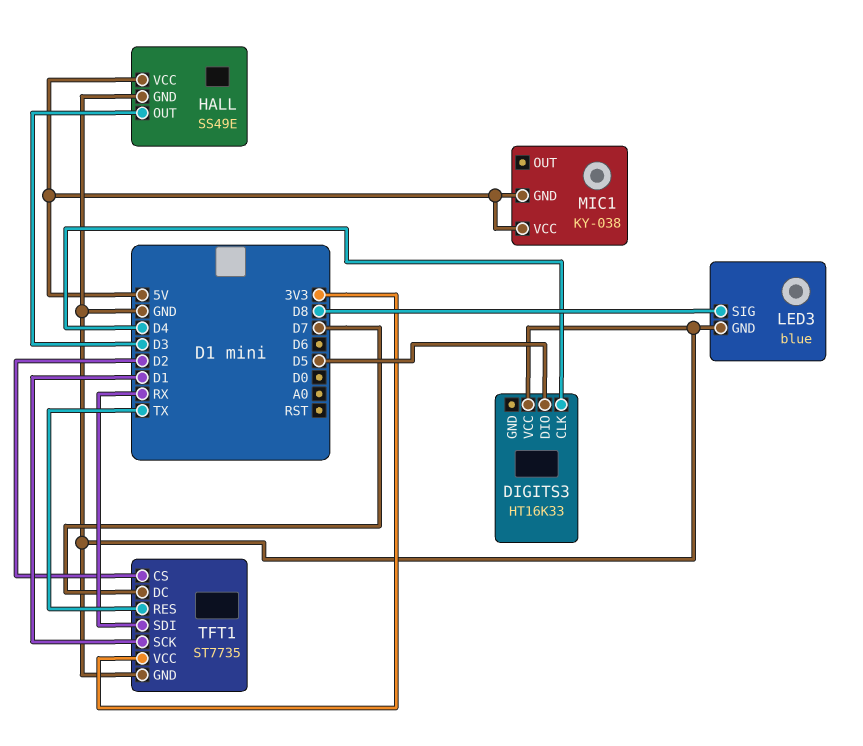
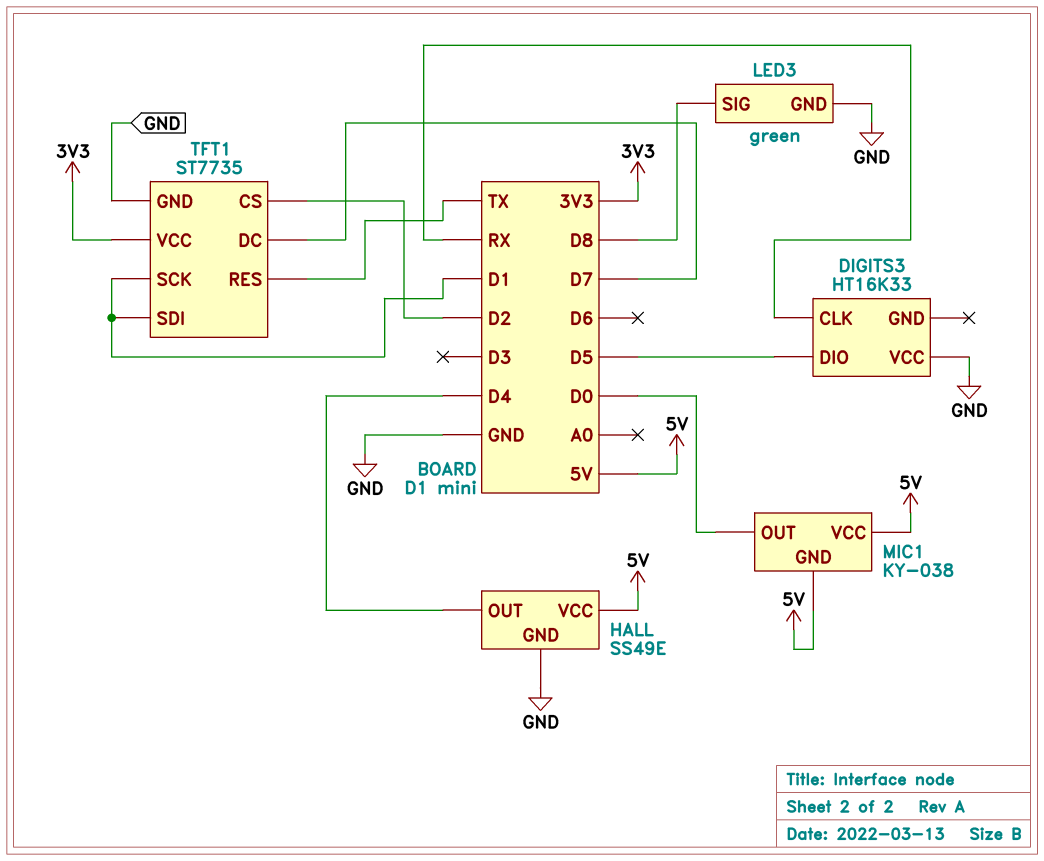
DIGITS3 pin CLK: D4 -> RX
HALL pin OUT: D3 -> D4
LED3: blue -> green
MIC1 pin OUT: none -> D0
TFT1 pin SDI: RX -> D1

